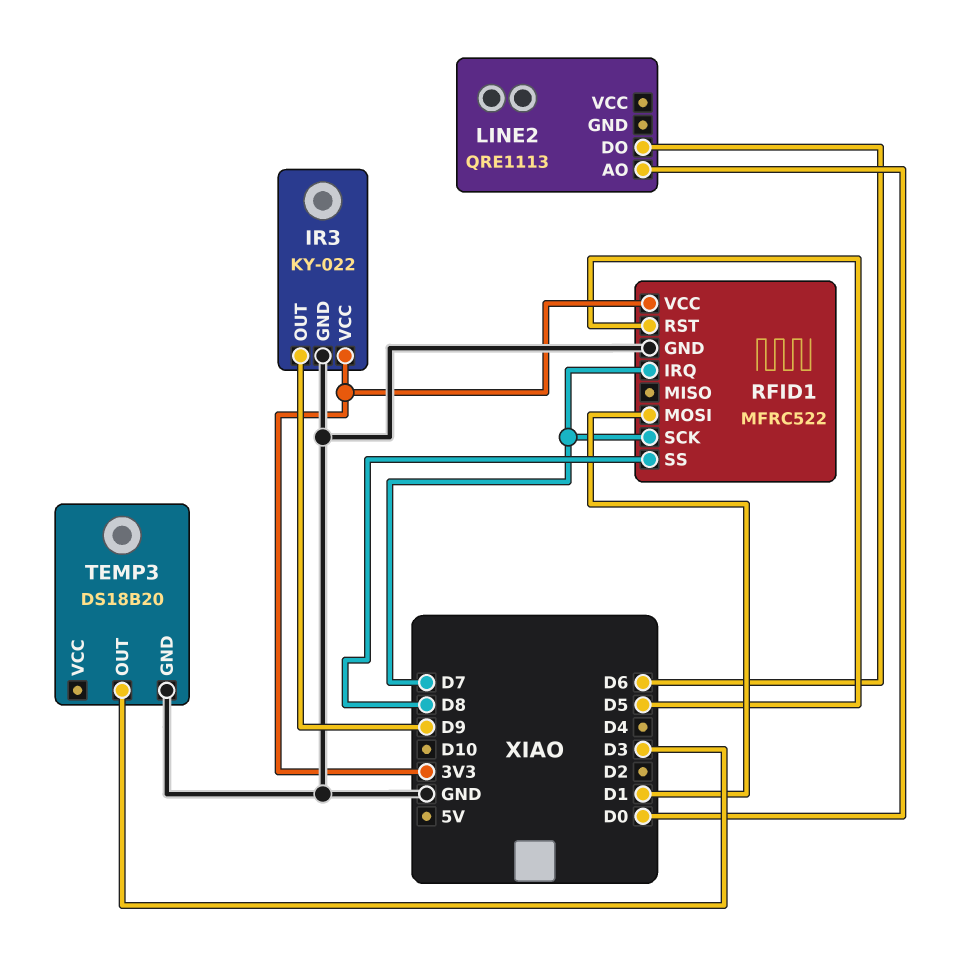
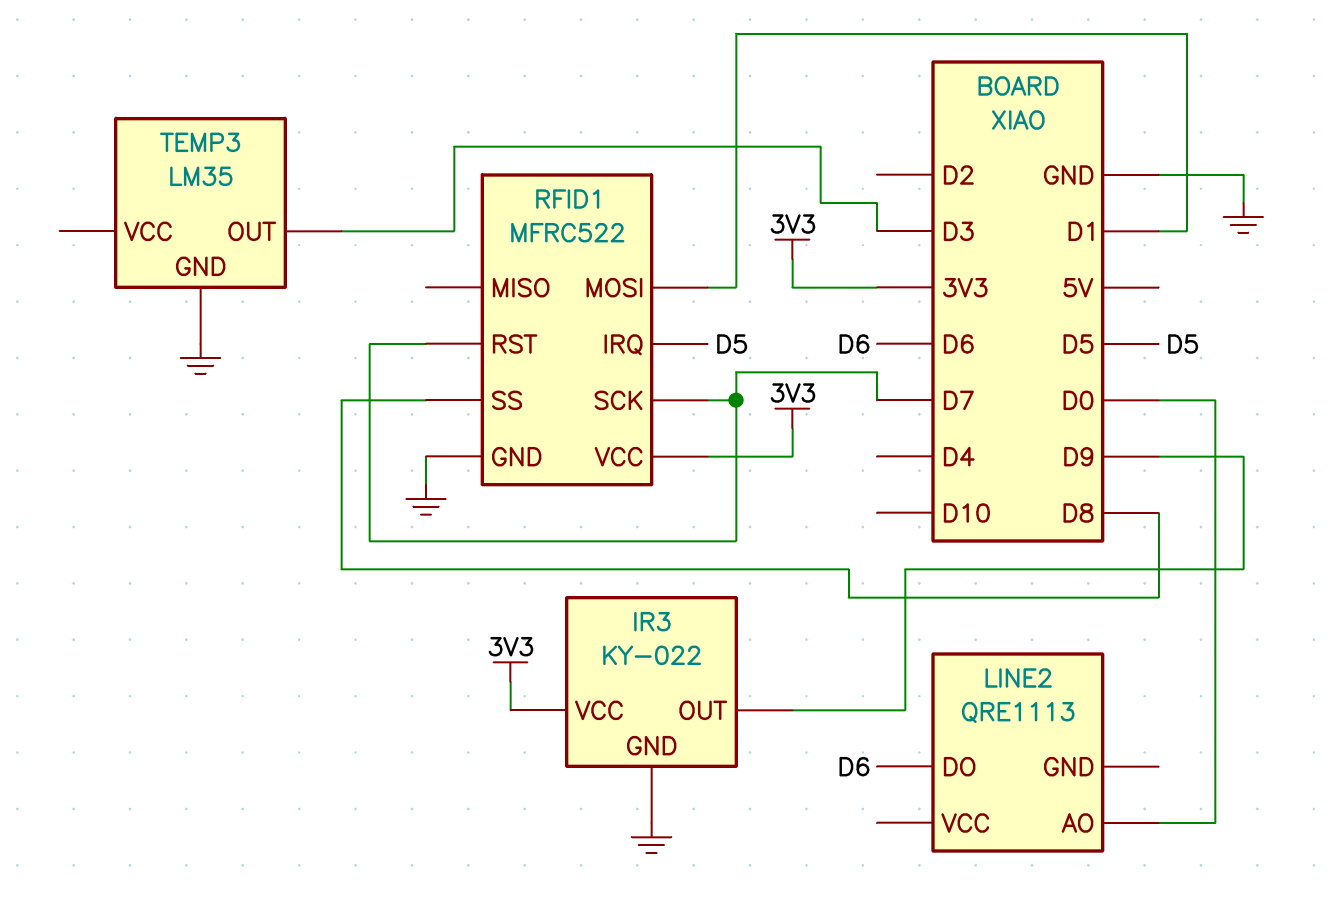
RFID1 pin IRQ: D7 -> D5
RFID1 pin RST: D5 -> D7
TEMP3: DS18B20 -> LM35

